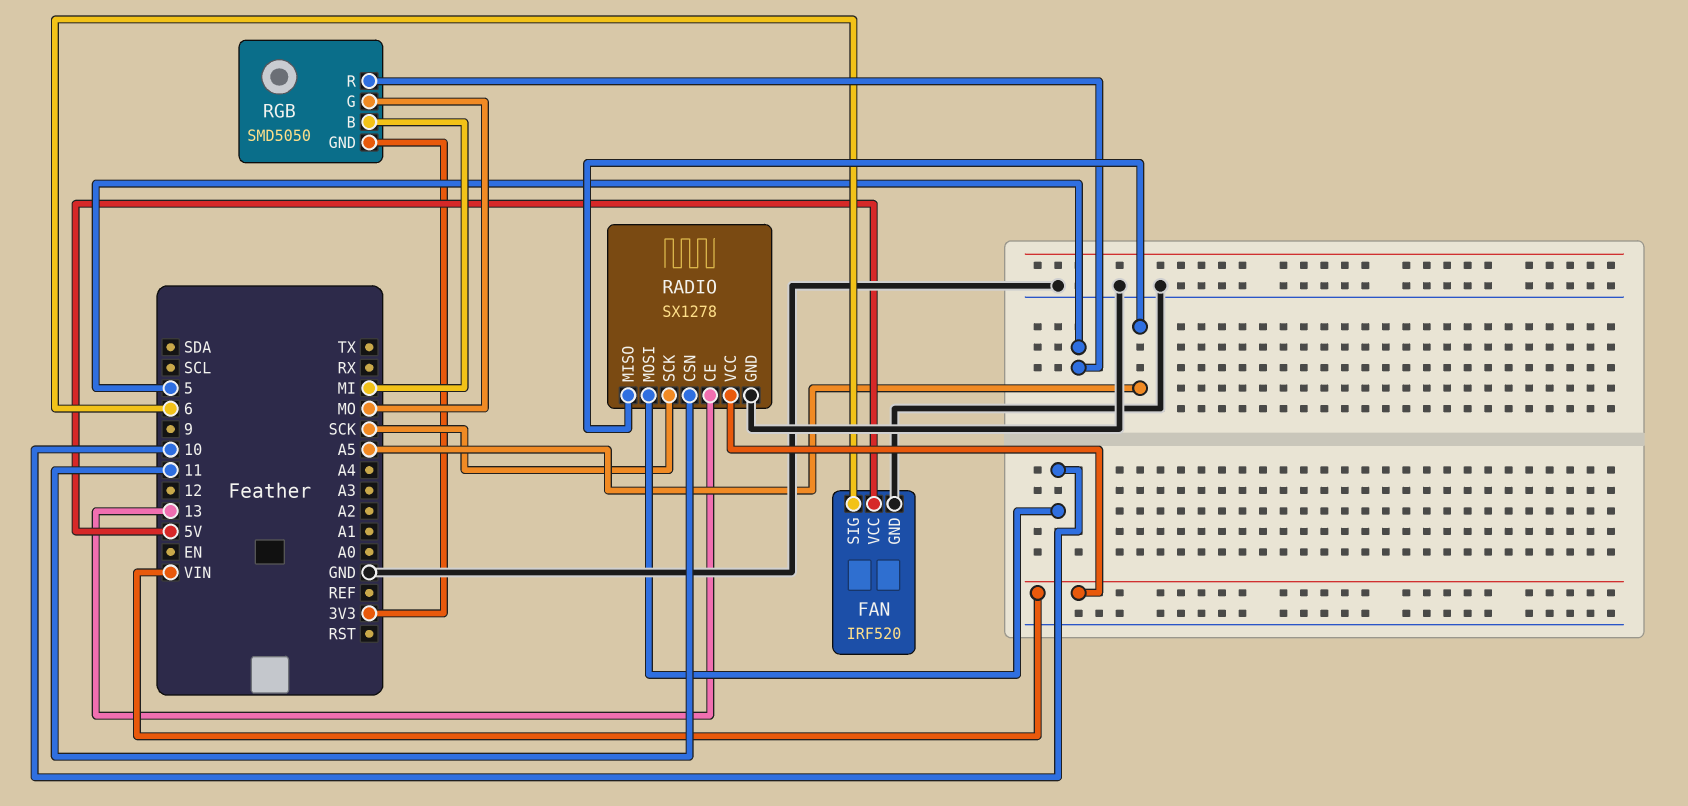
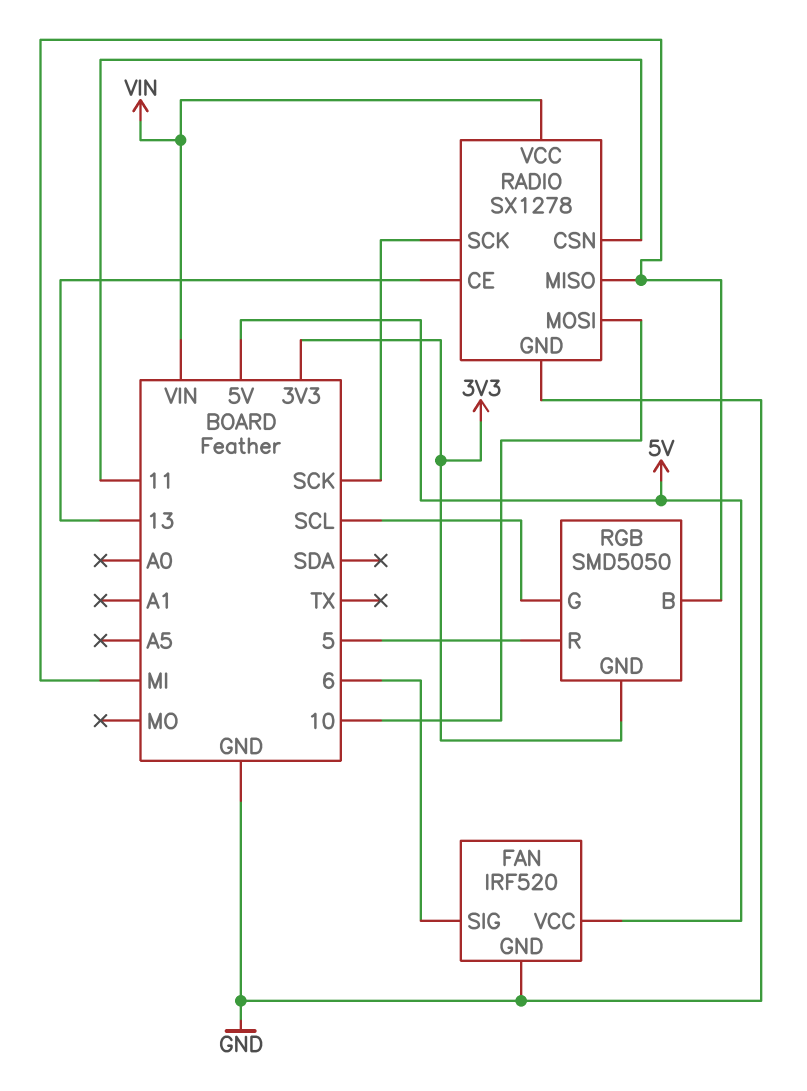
RADIO pin MISO: A5 -> MI
RGB pin G: MO -> SCL

